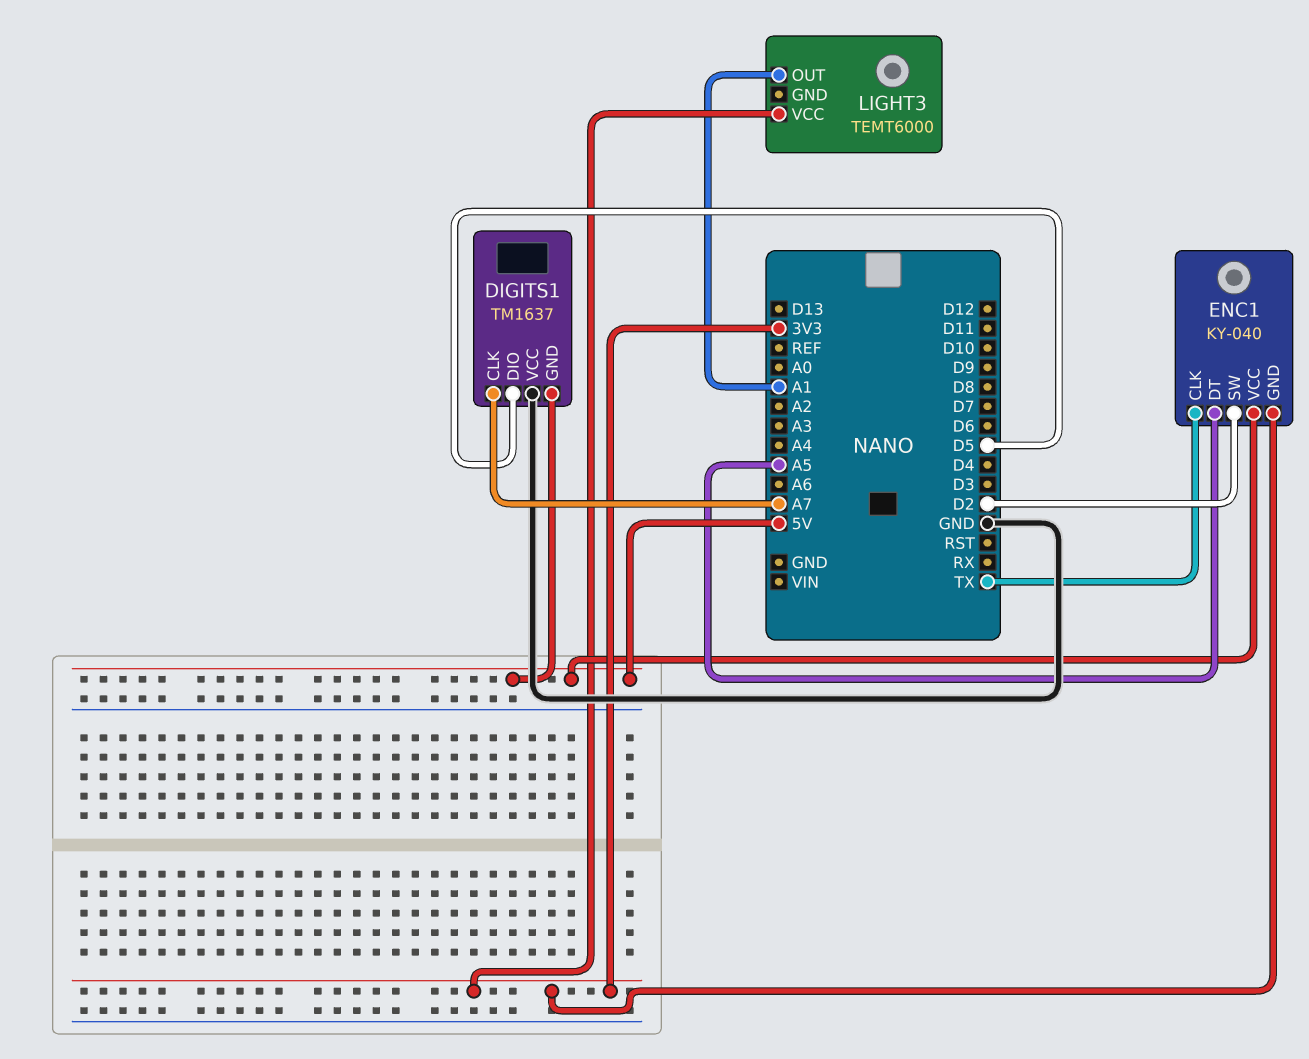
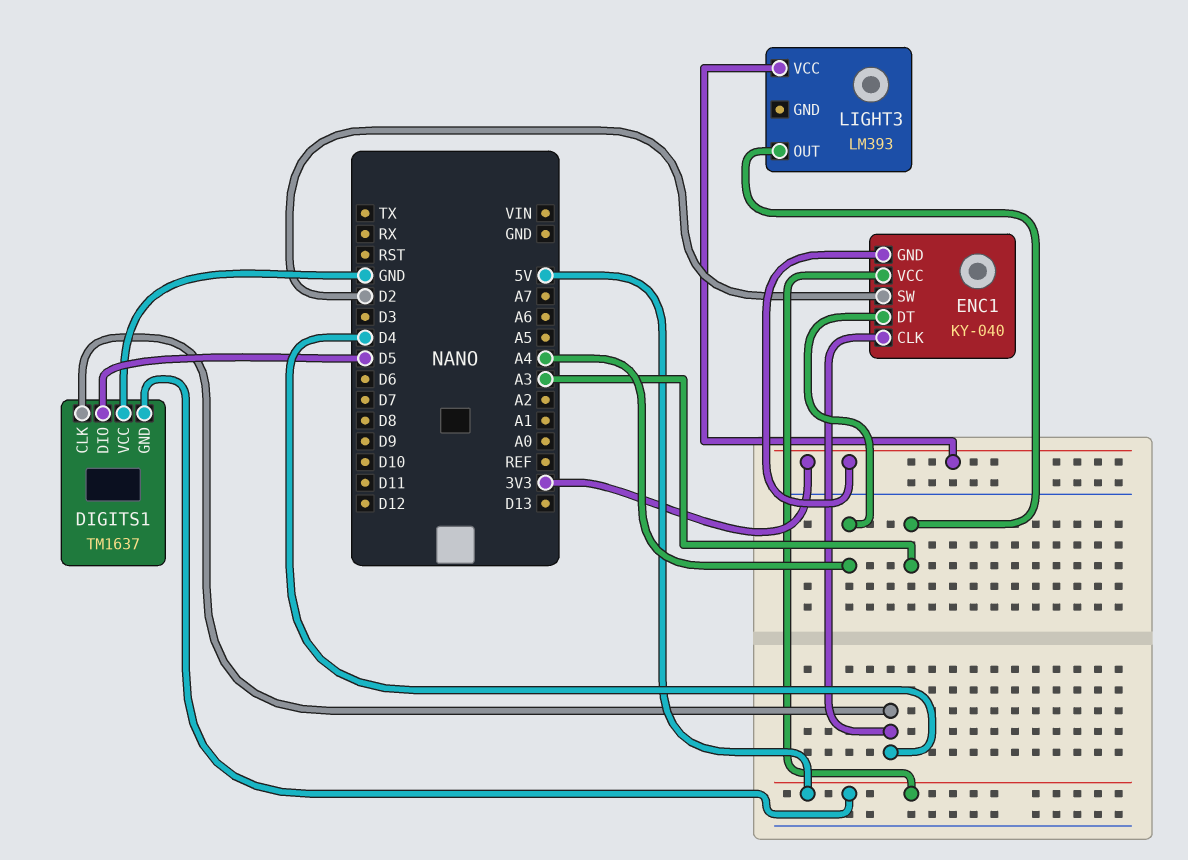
DIGITS1 pin CLK: A7 -> D4
ENC1 pin CLK: TX -> D4
ENC1 pin DT: A5 -> A4
LIGHT3: TEMT6000 -> LM393
LIGHT3 pin OUT: A1 -> A3

